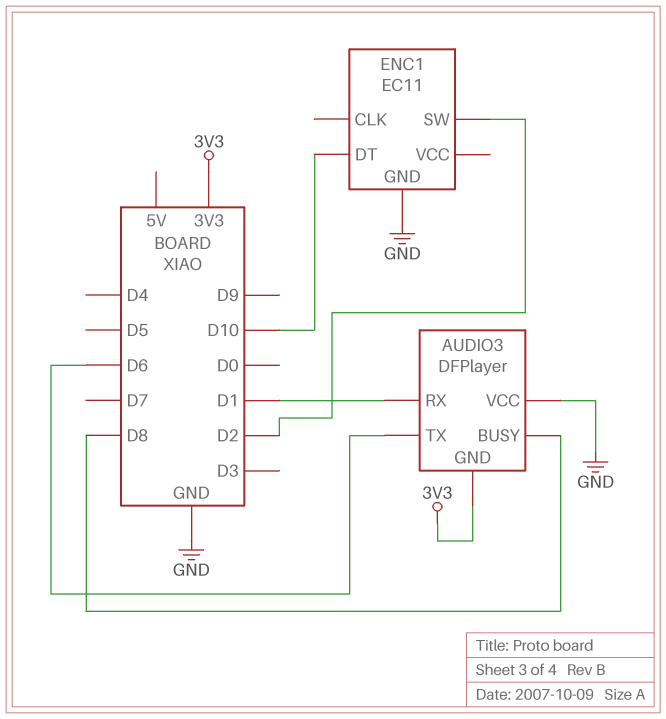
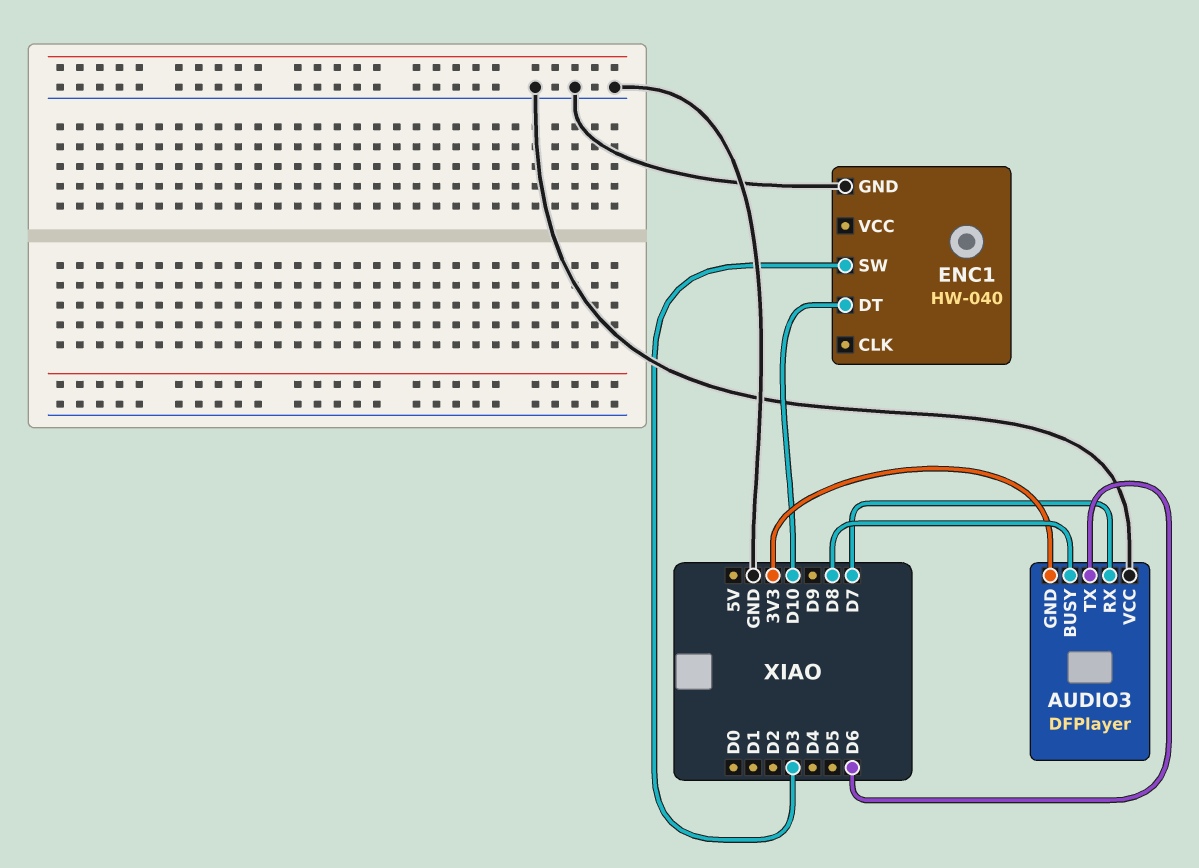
AUDIO3 pin RX: D1 -> D7
ENC1: EC11 -> HW-040
ENC1 pin SW: D2 -> D3

